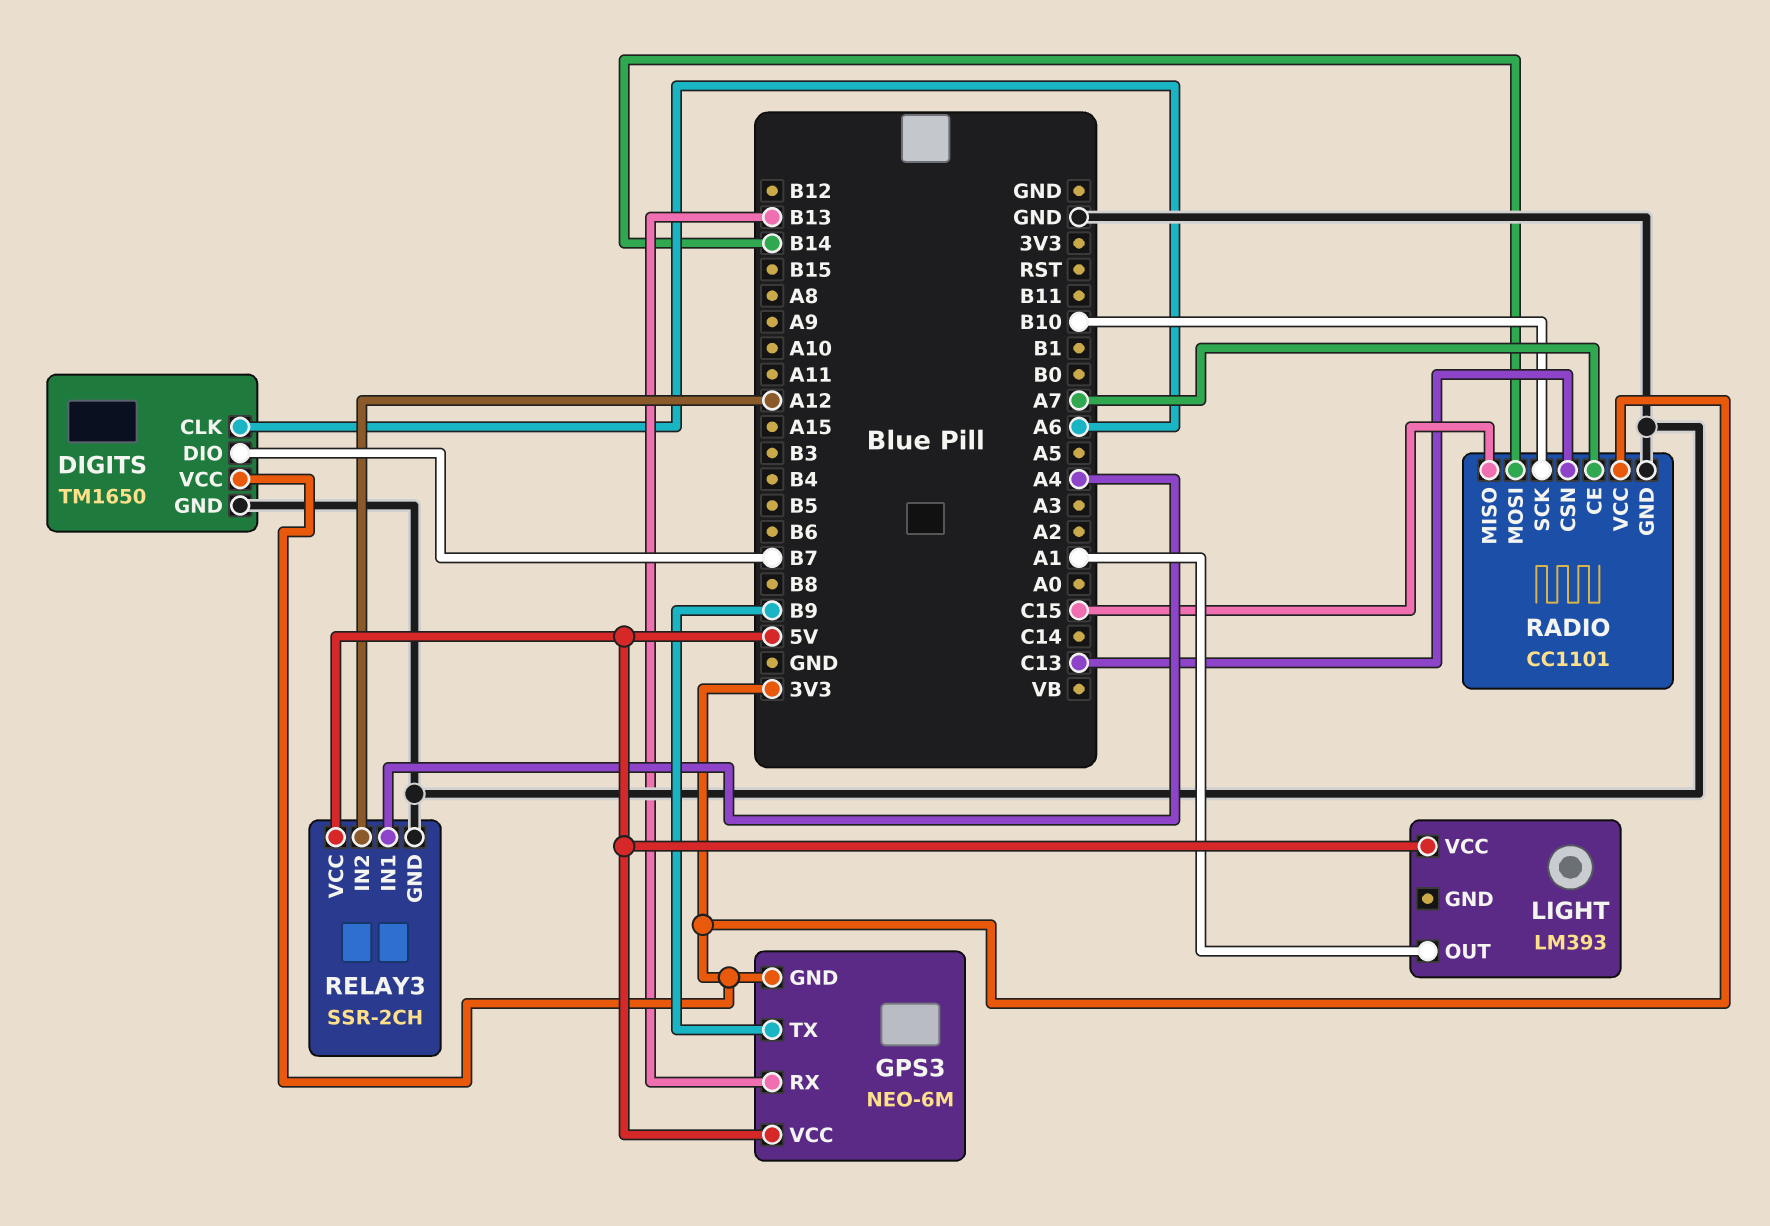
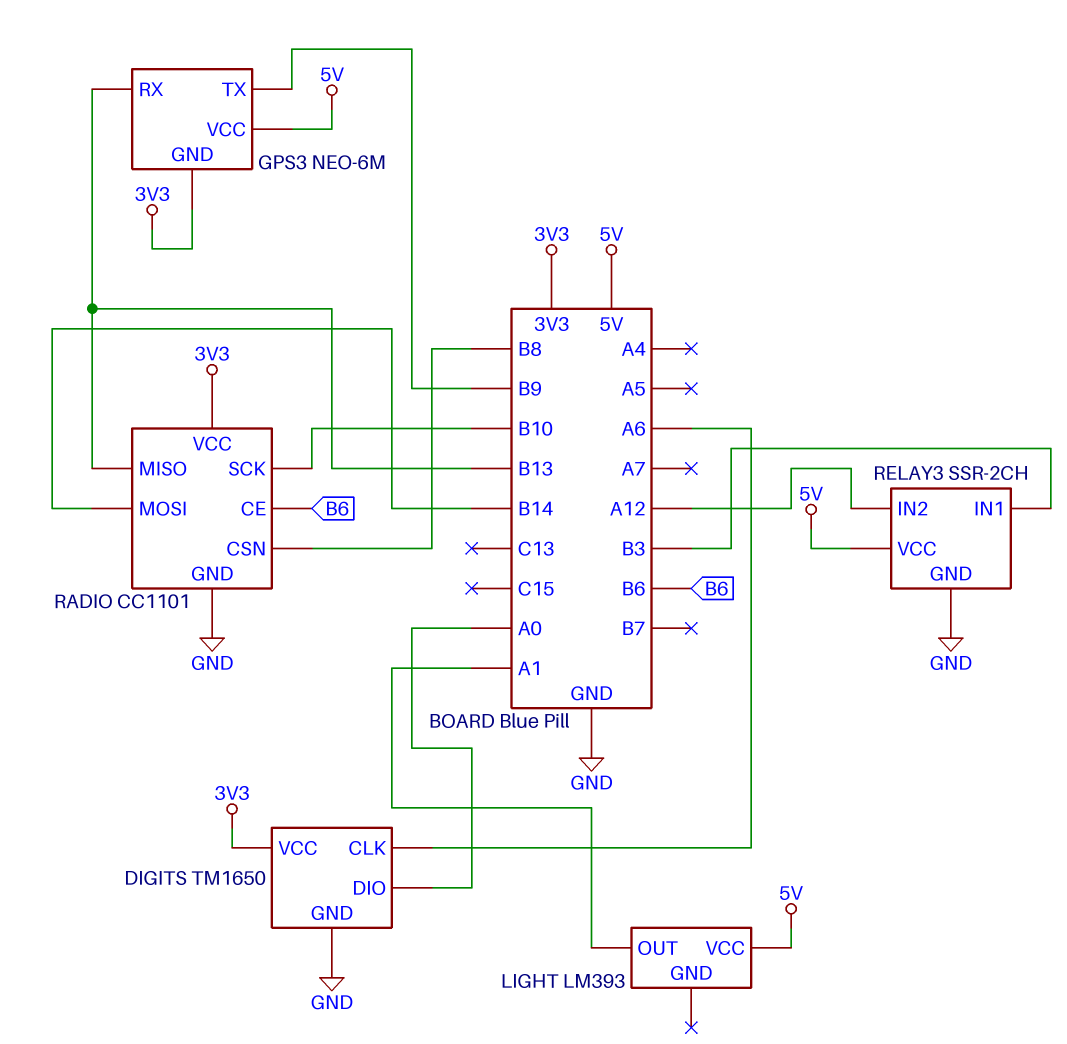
DIGITS pin DIO: B7 -> A0
RADIO pin CE: A7 -> B6
RADIO pin CSN: C13 -> B8
RADIO pin MISO: C15 -> B13
RELAY3 pin IN1: A4 -> B3

